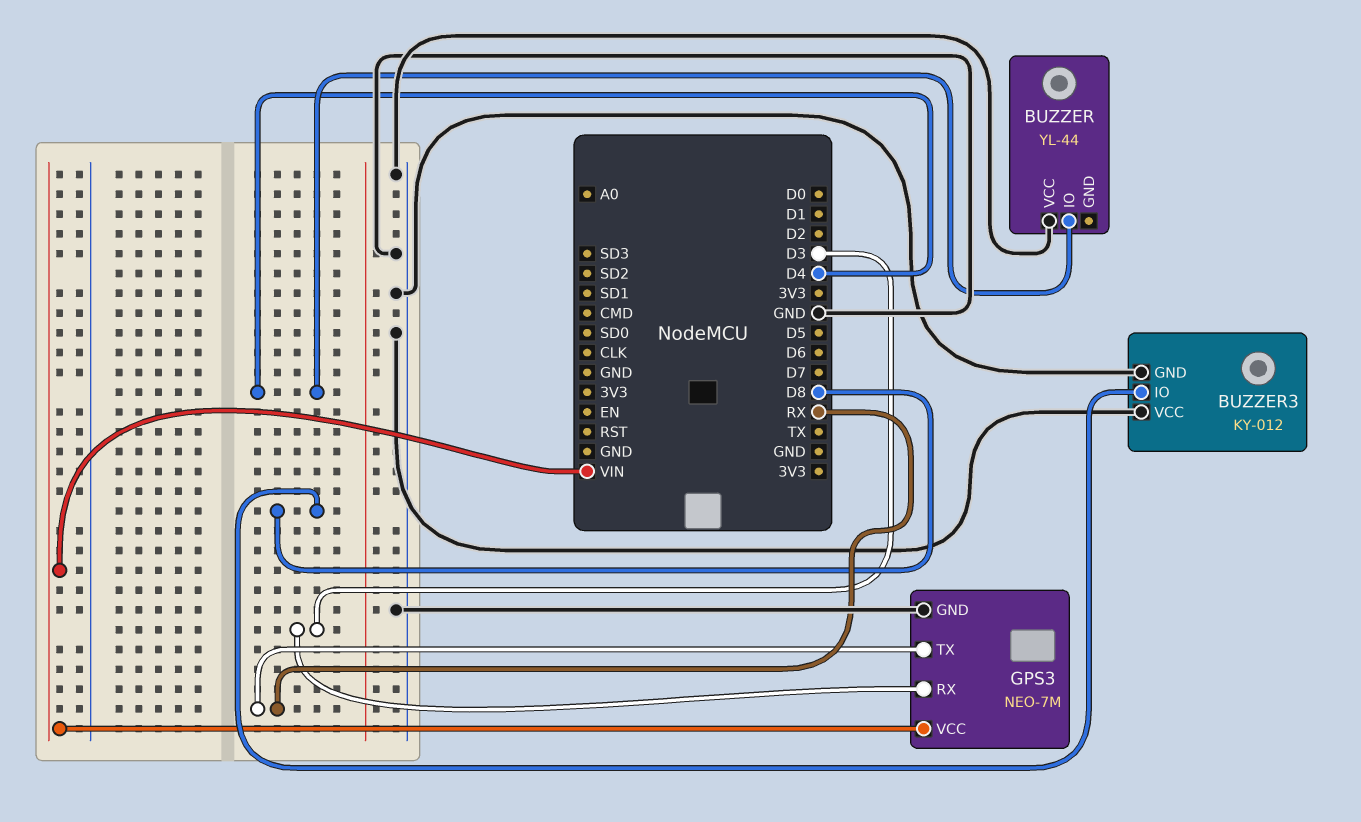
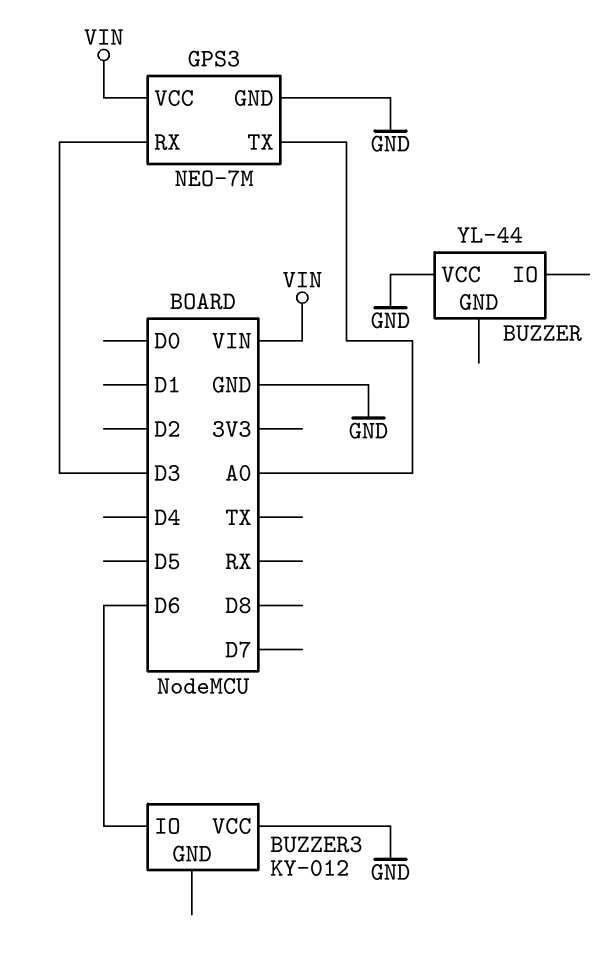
BUZZER pin IO: D4 -> none
BUZZER3 pin GND: GND -> none
BUZZER3 pin IO: D8 -> D6
GPS3 pin TX: RX -> A0

